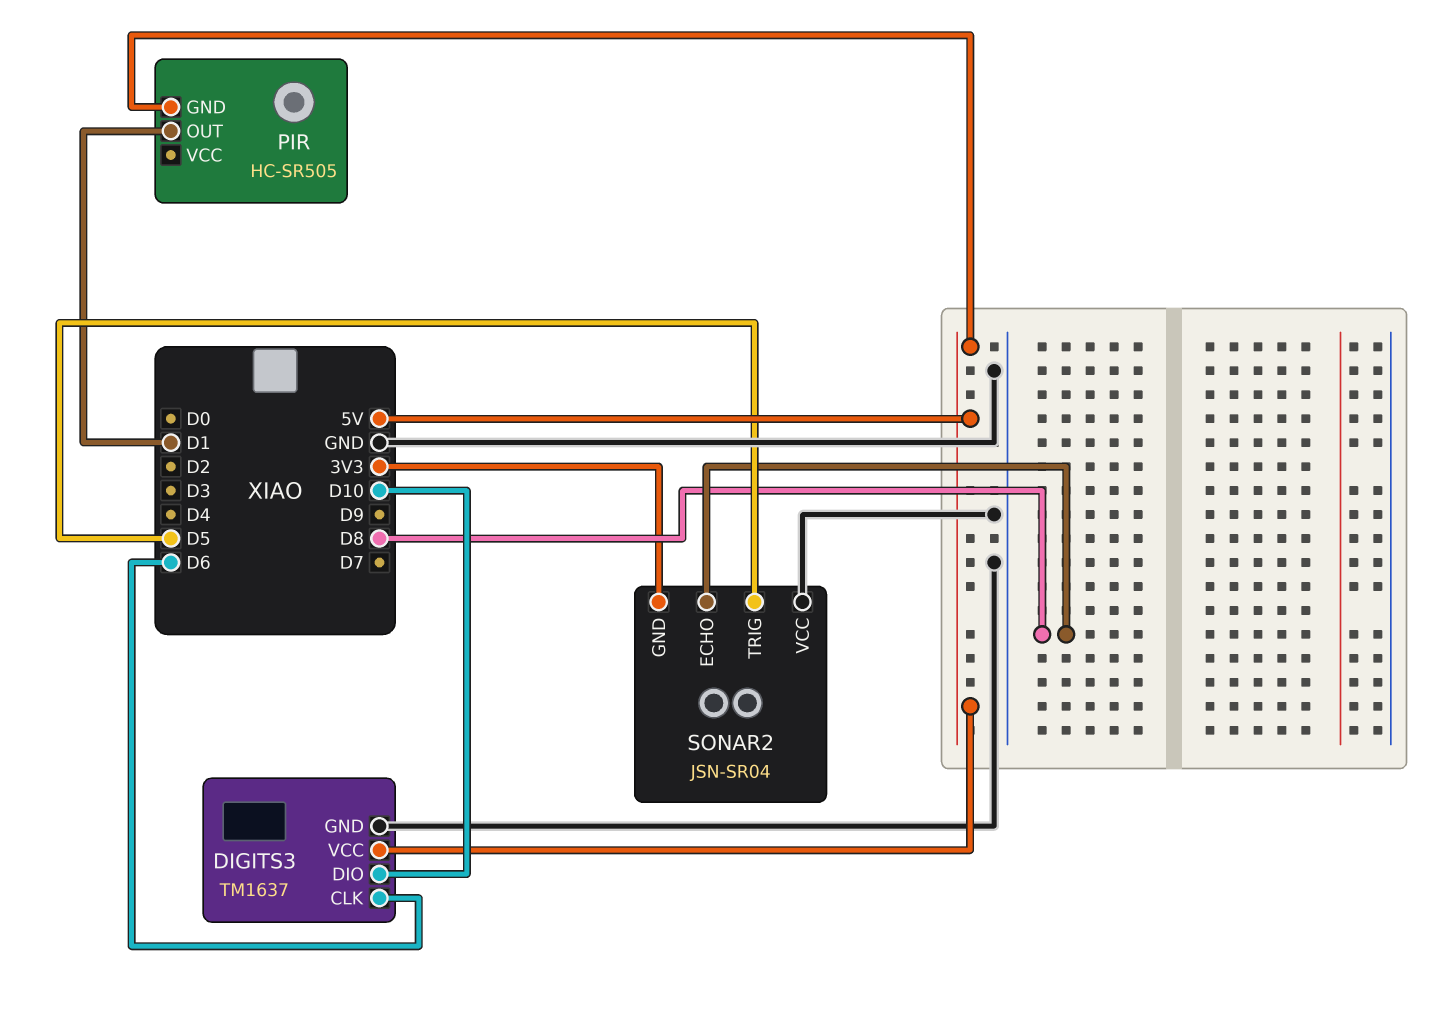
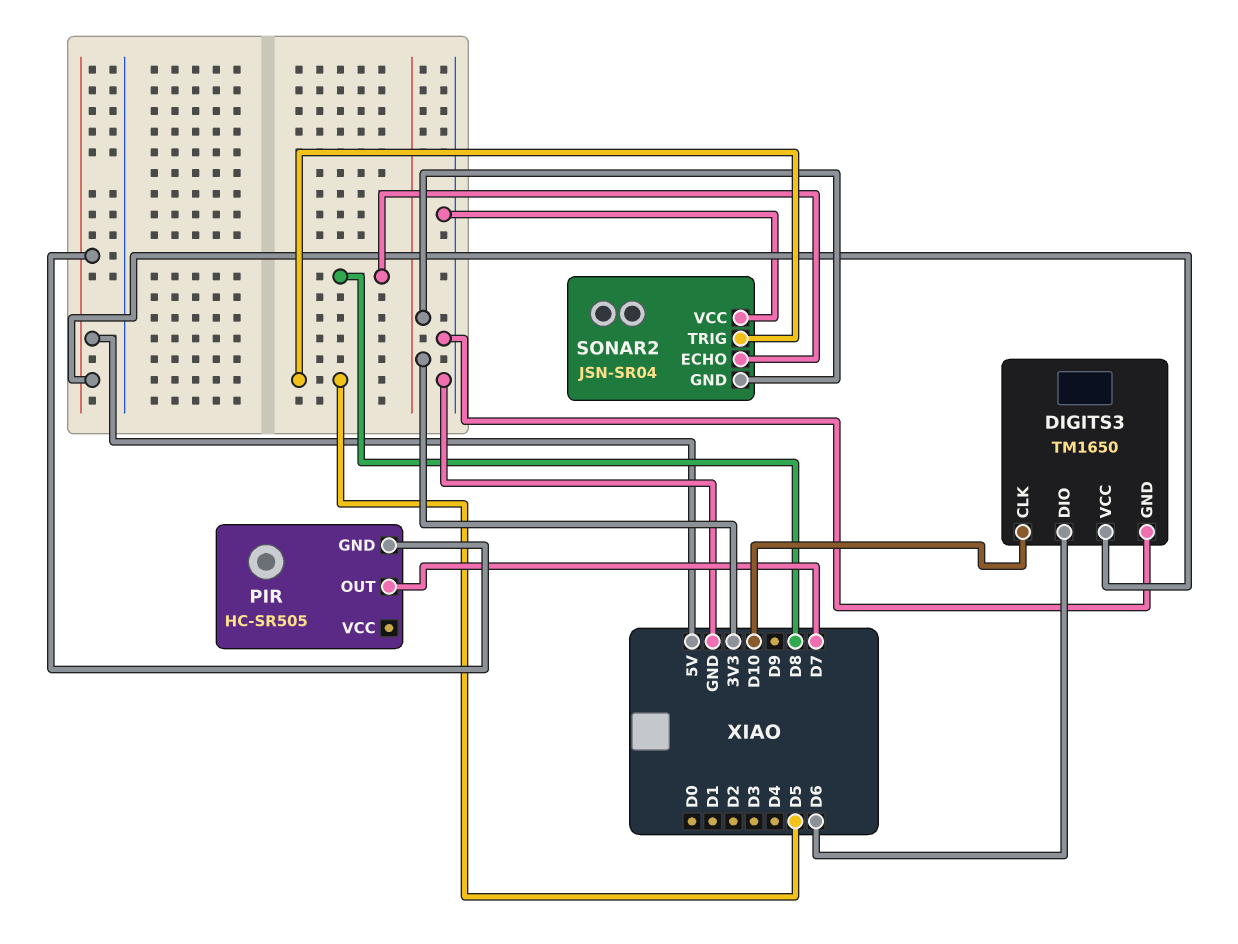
DIGITS3: TM1637 -> TM1650
DIGITS3 pin CLK: D6 -> D10
DIGITS3 pin DIO: D10 -> D6
PIR pin OUT: D1 -> D7

